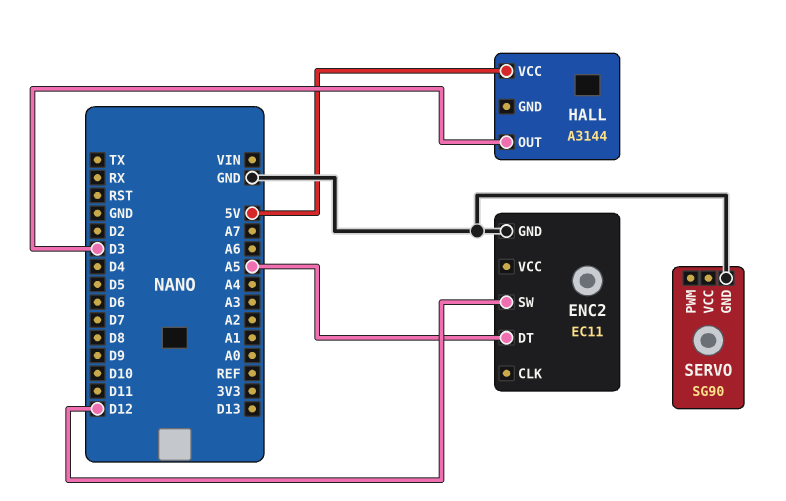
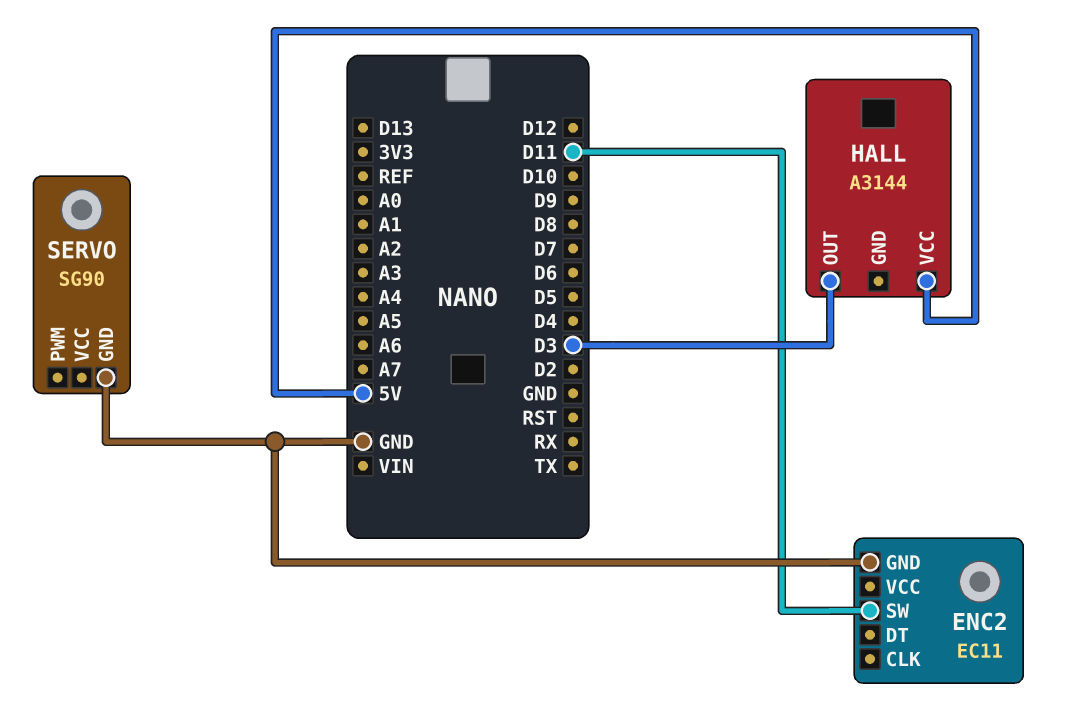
ENC2 pin DT: A5 -> none
ENC2 pin SW: D12 -> D11

